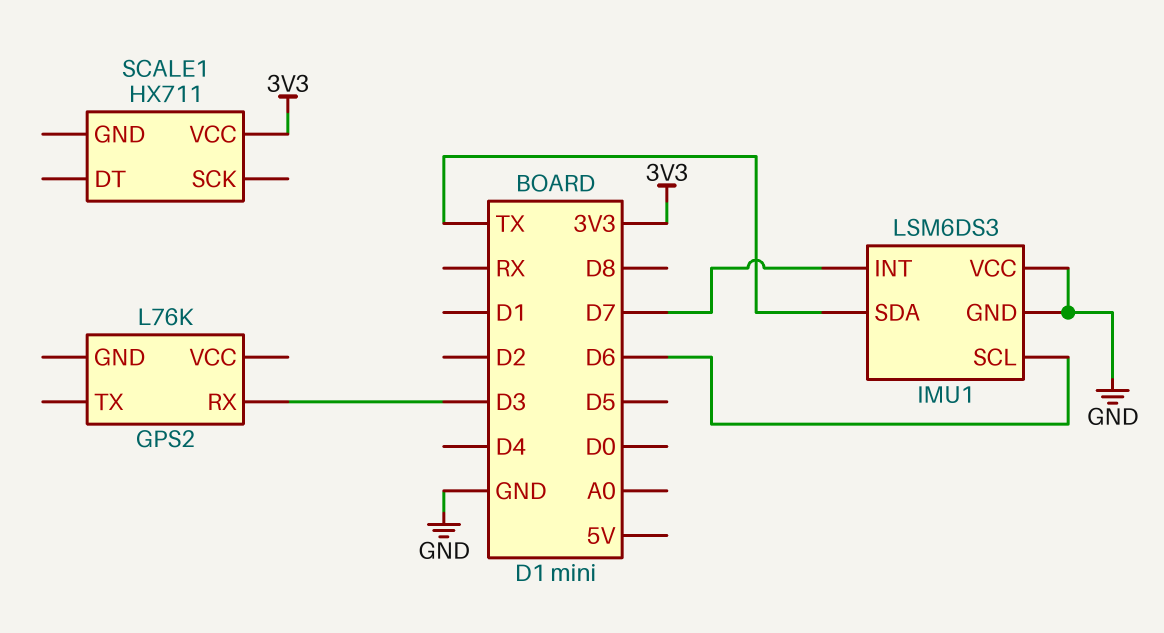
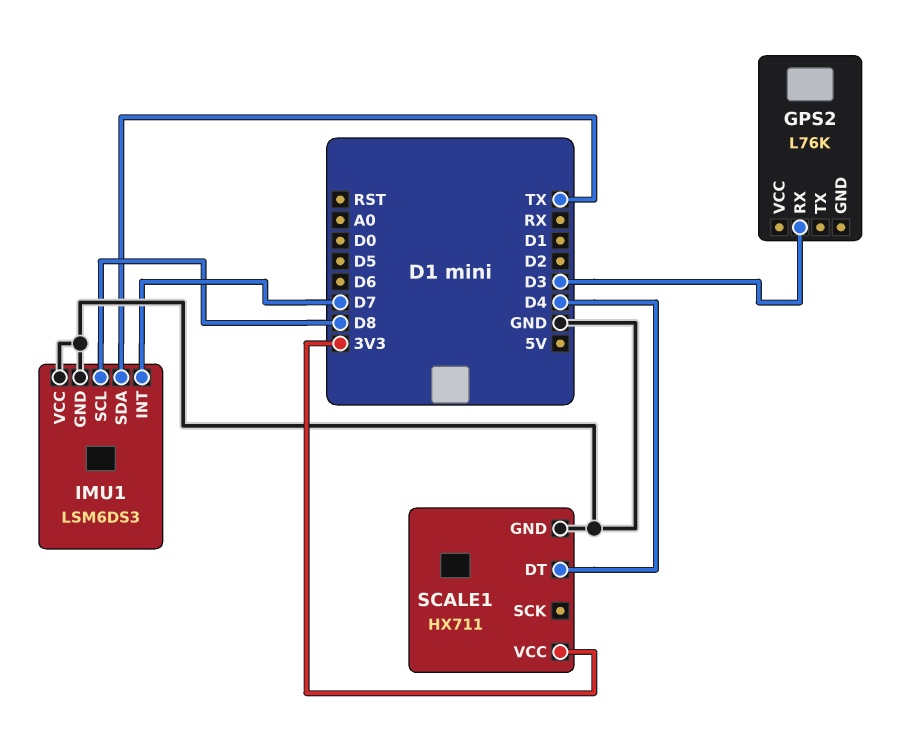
IMU1 pin SCL: D6 -> D8
SCALE1 pin DT: none -> D4
SCALE1 pin GND: none -> GND

